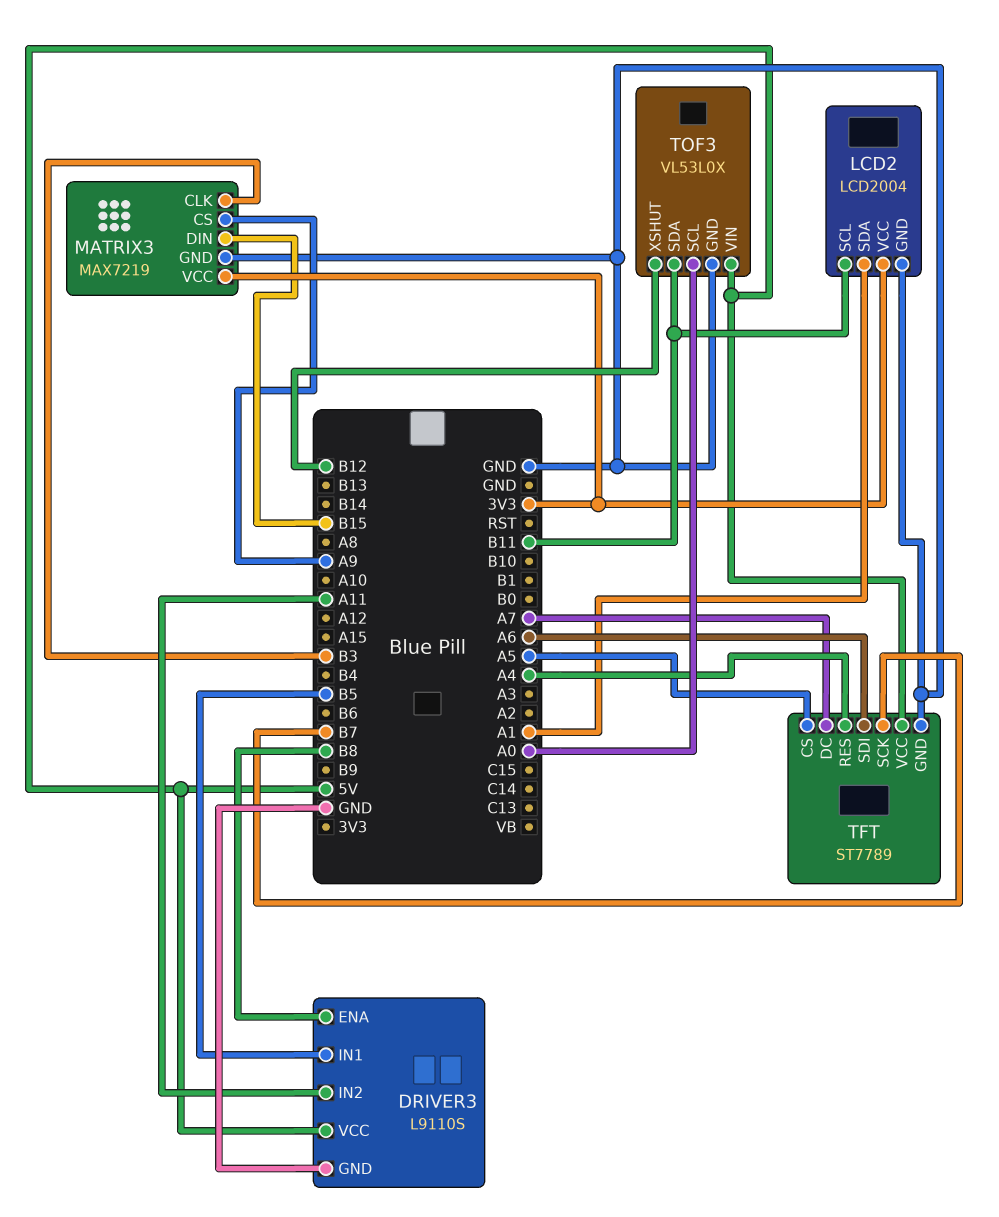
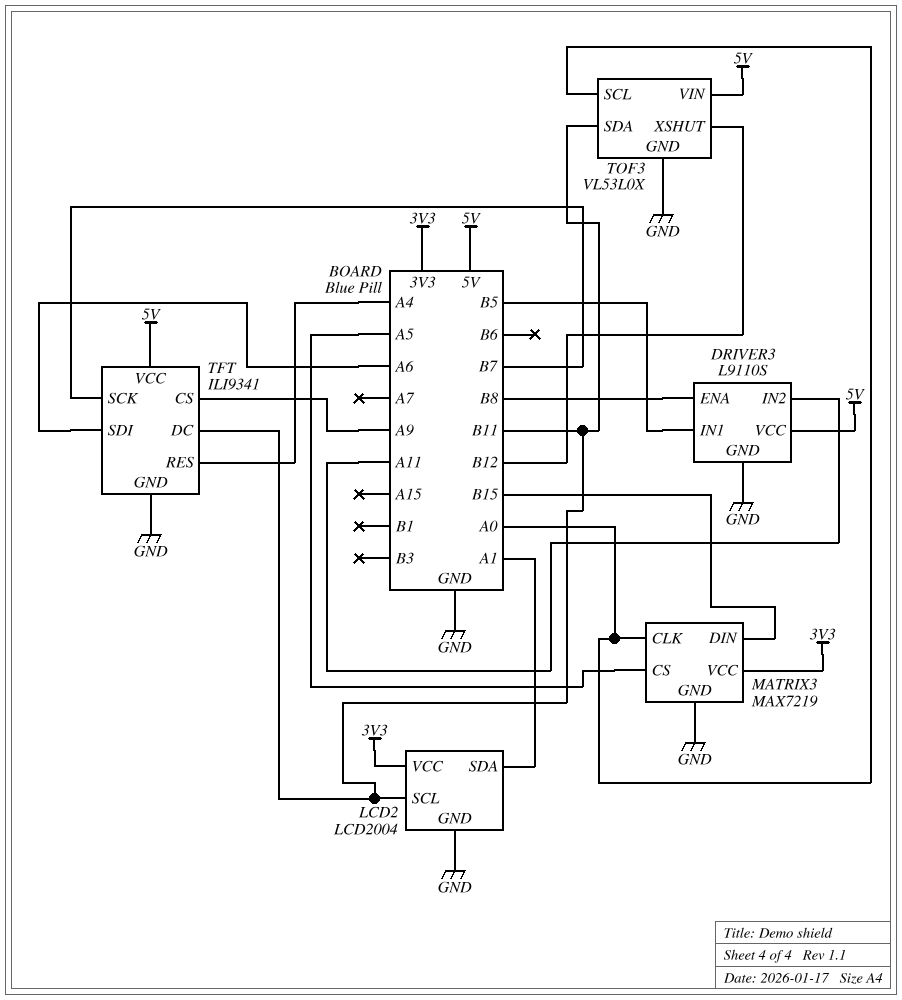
MATRIX3 pin CLK: B3 -> A0
MATRIX3 pin CS: A9 -> A5
TFT: ST7789 -> ILI9341
TFT pin CS: A5 -> A9
TFT pin DC: A7 -> B11

